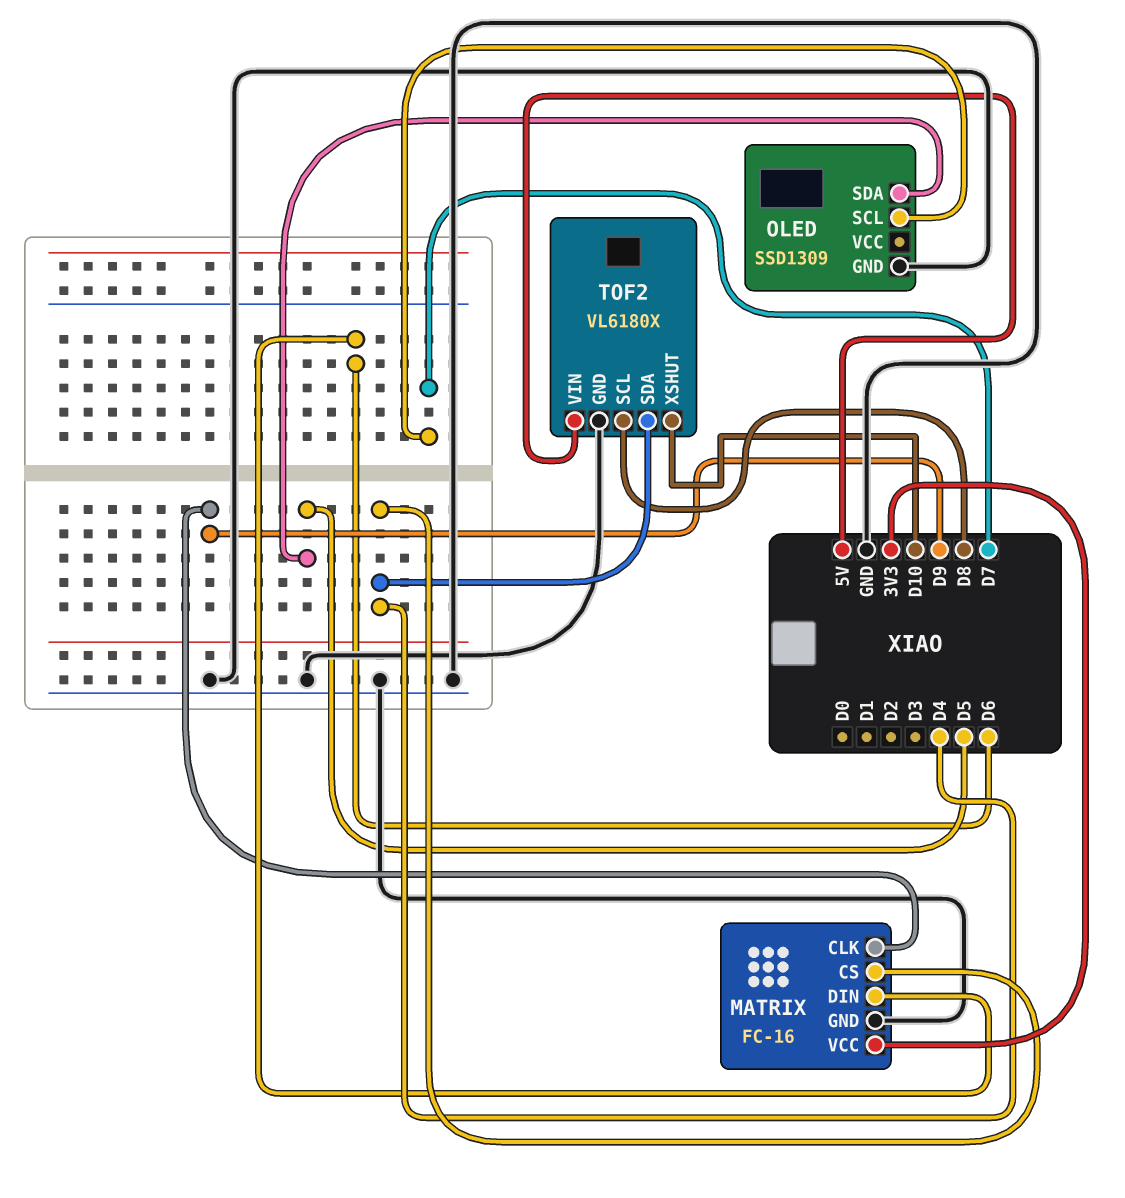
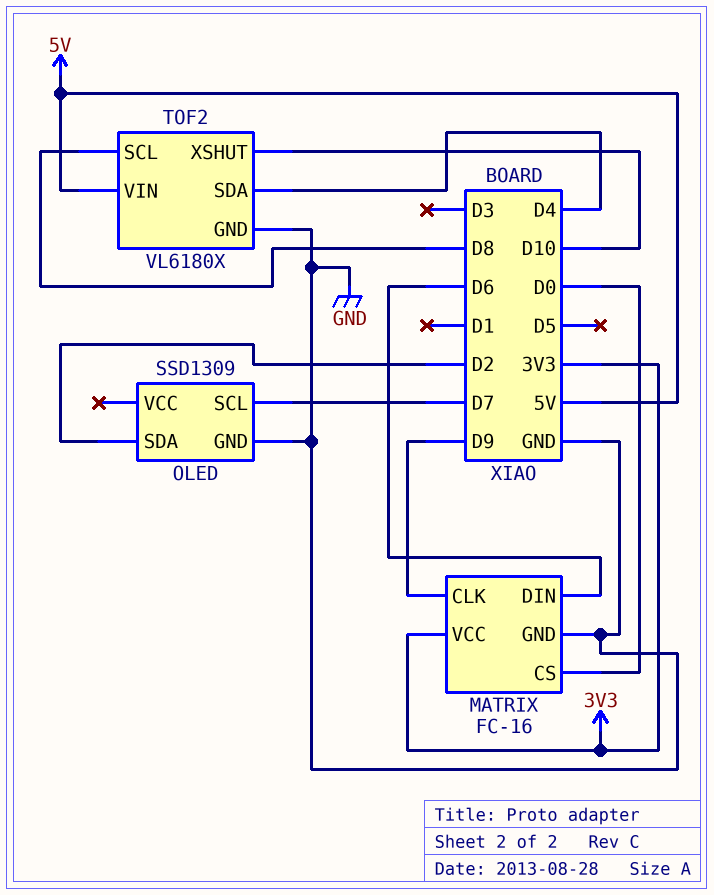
MATRIX pin CS: D4 -> D0
OLED pin SDA: D5 -> D2

